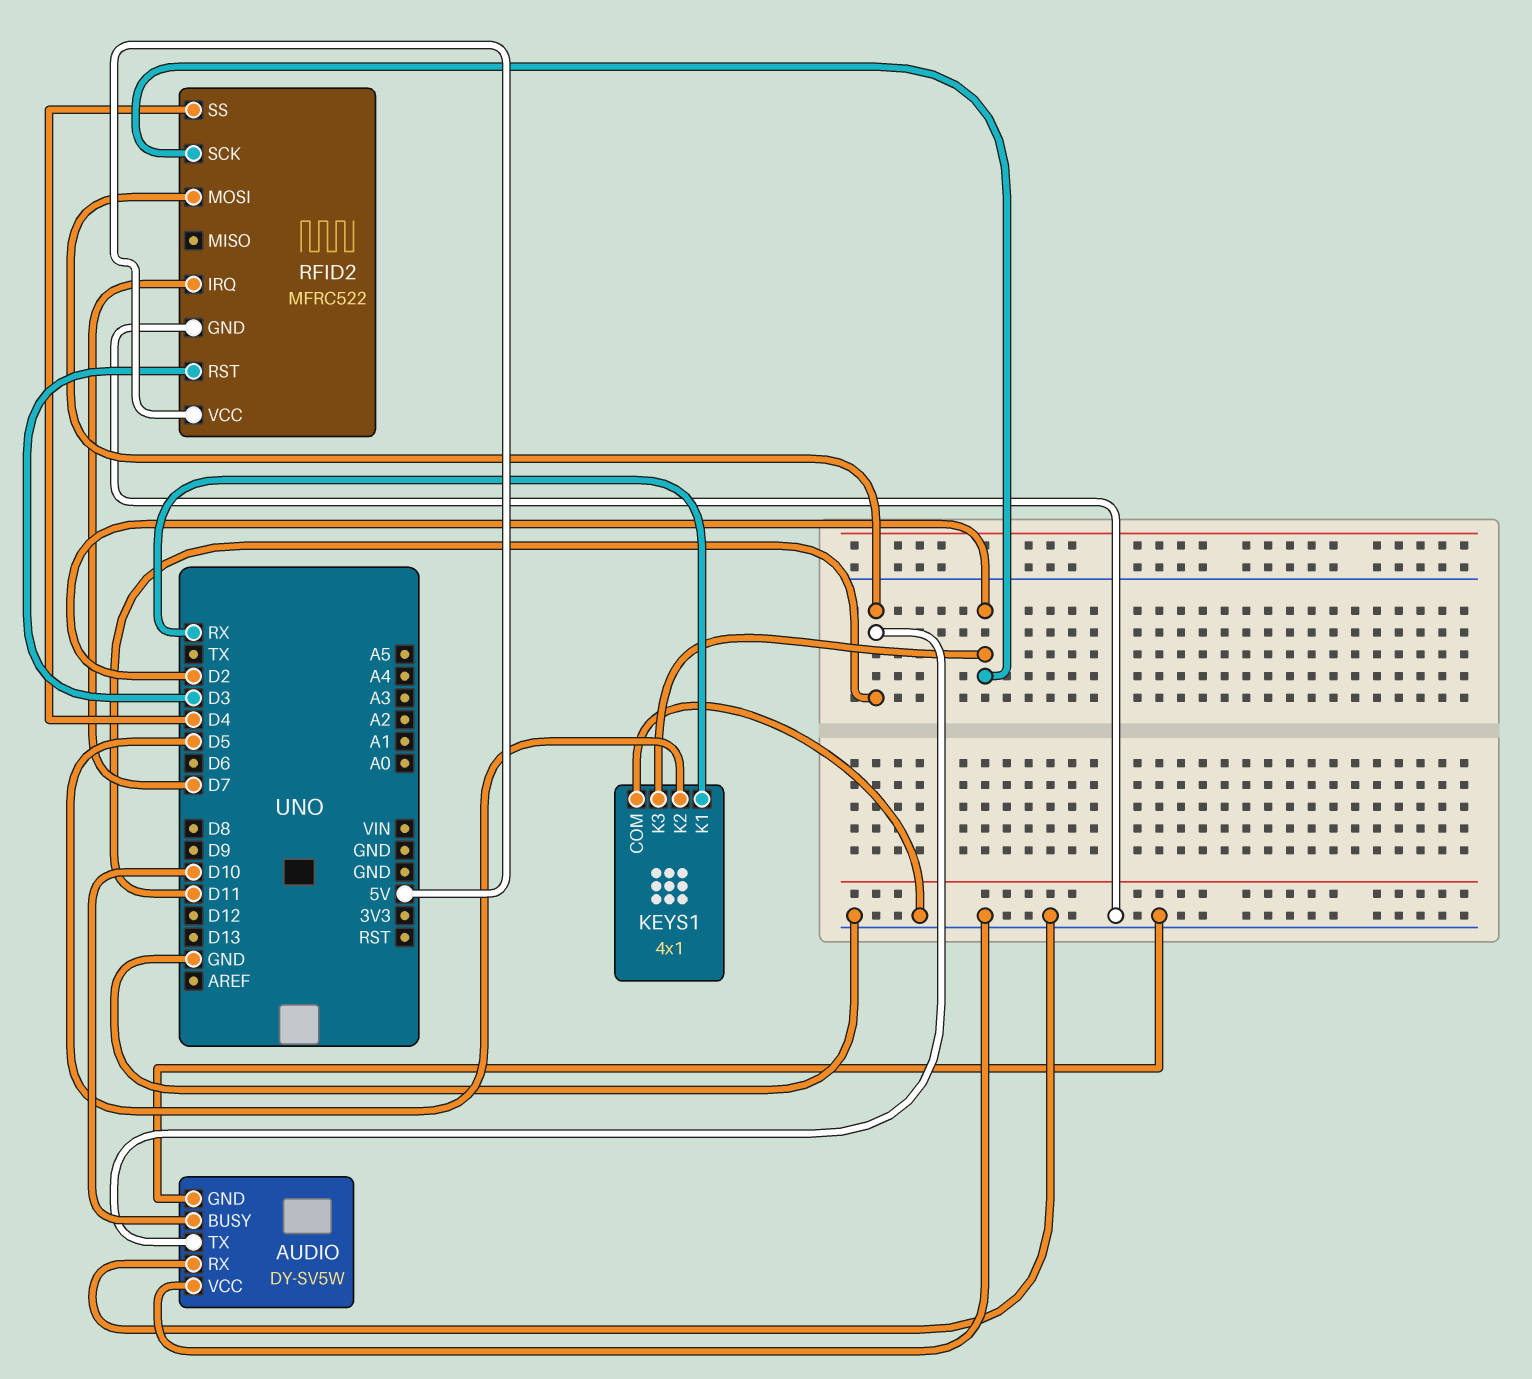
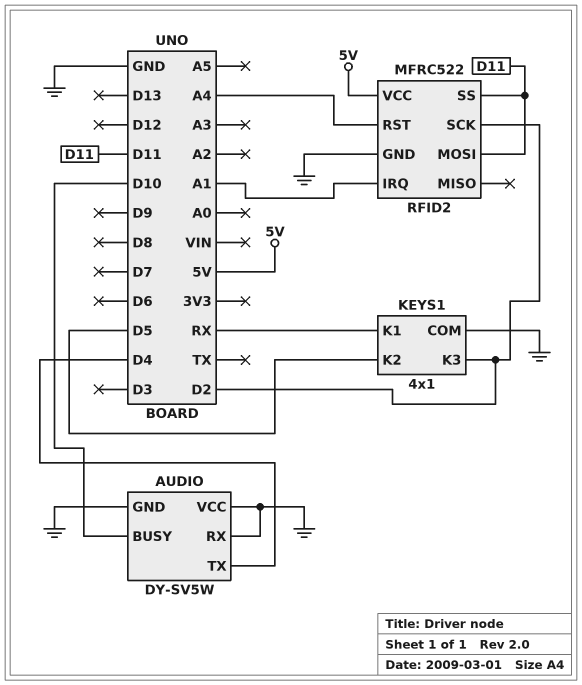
AUDIO pin TX: D11 -> D4
RFID2 pin IRQ: D7 -> A1
RFID2 pin RST: D3 -> A4
RFID2 pin SS: D4 -> D11

